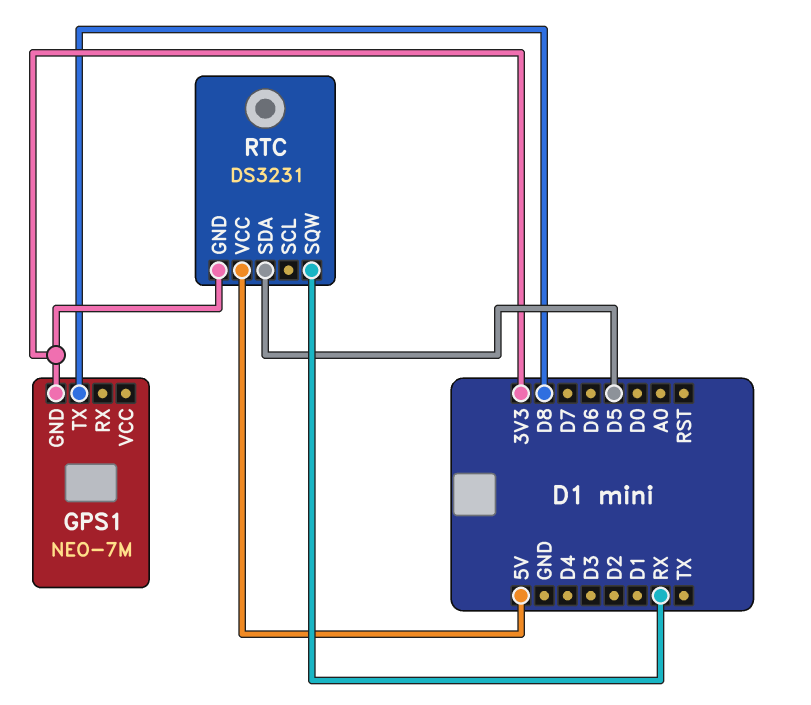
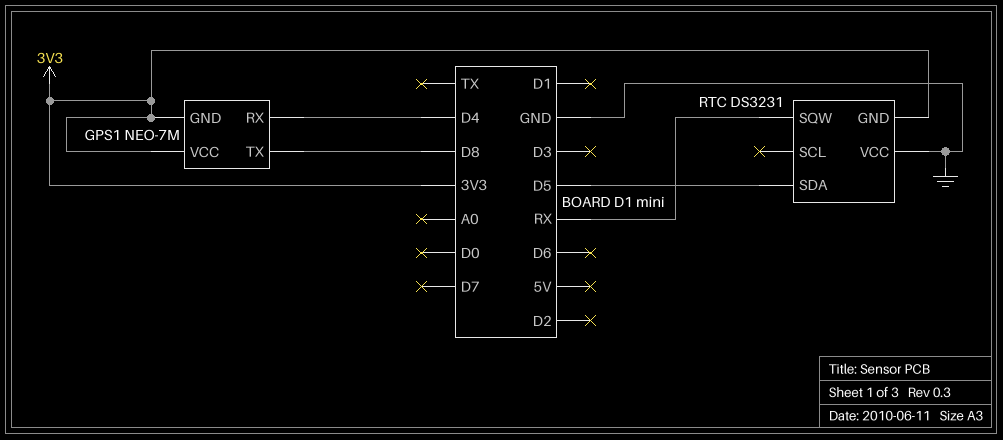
GPS1 pin RX: none -> D4
GPS1 pin VCC: none -> 3V3
RTC pin VCC: 5V -> GND

